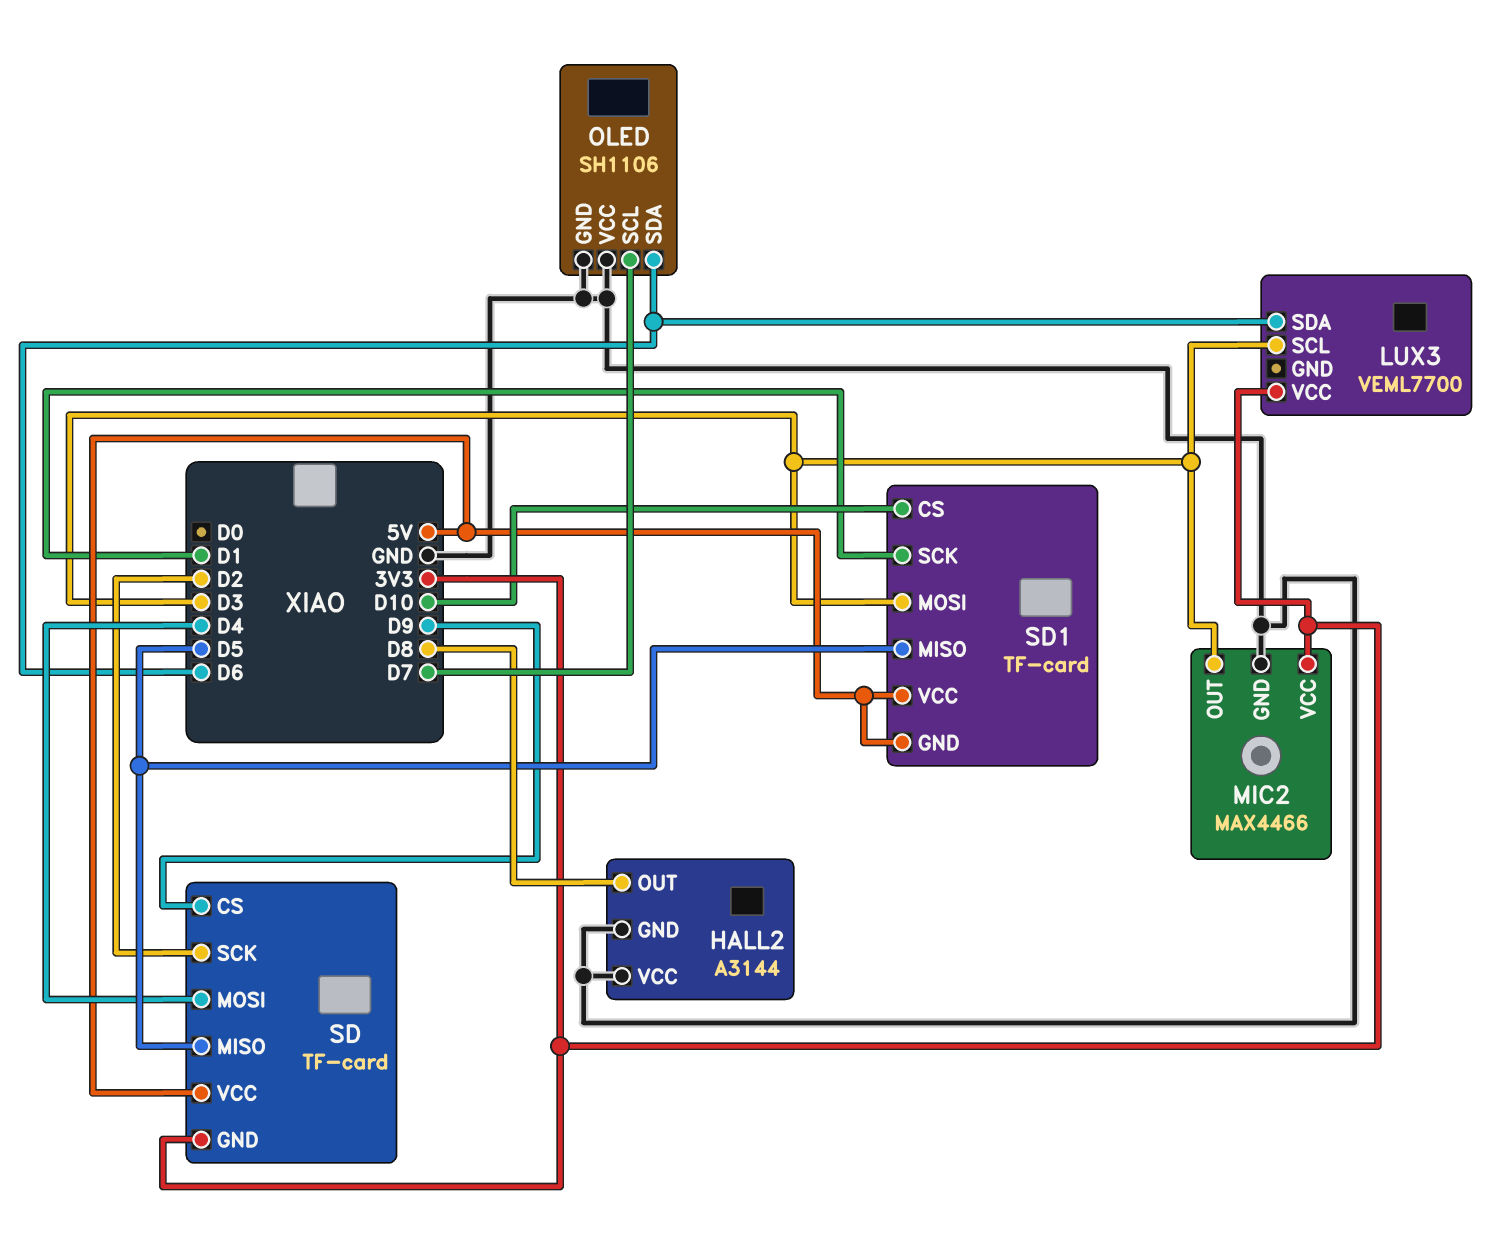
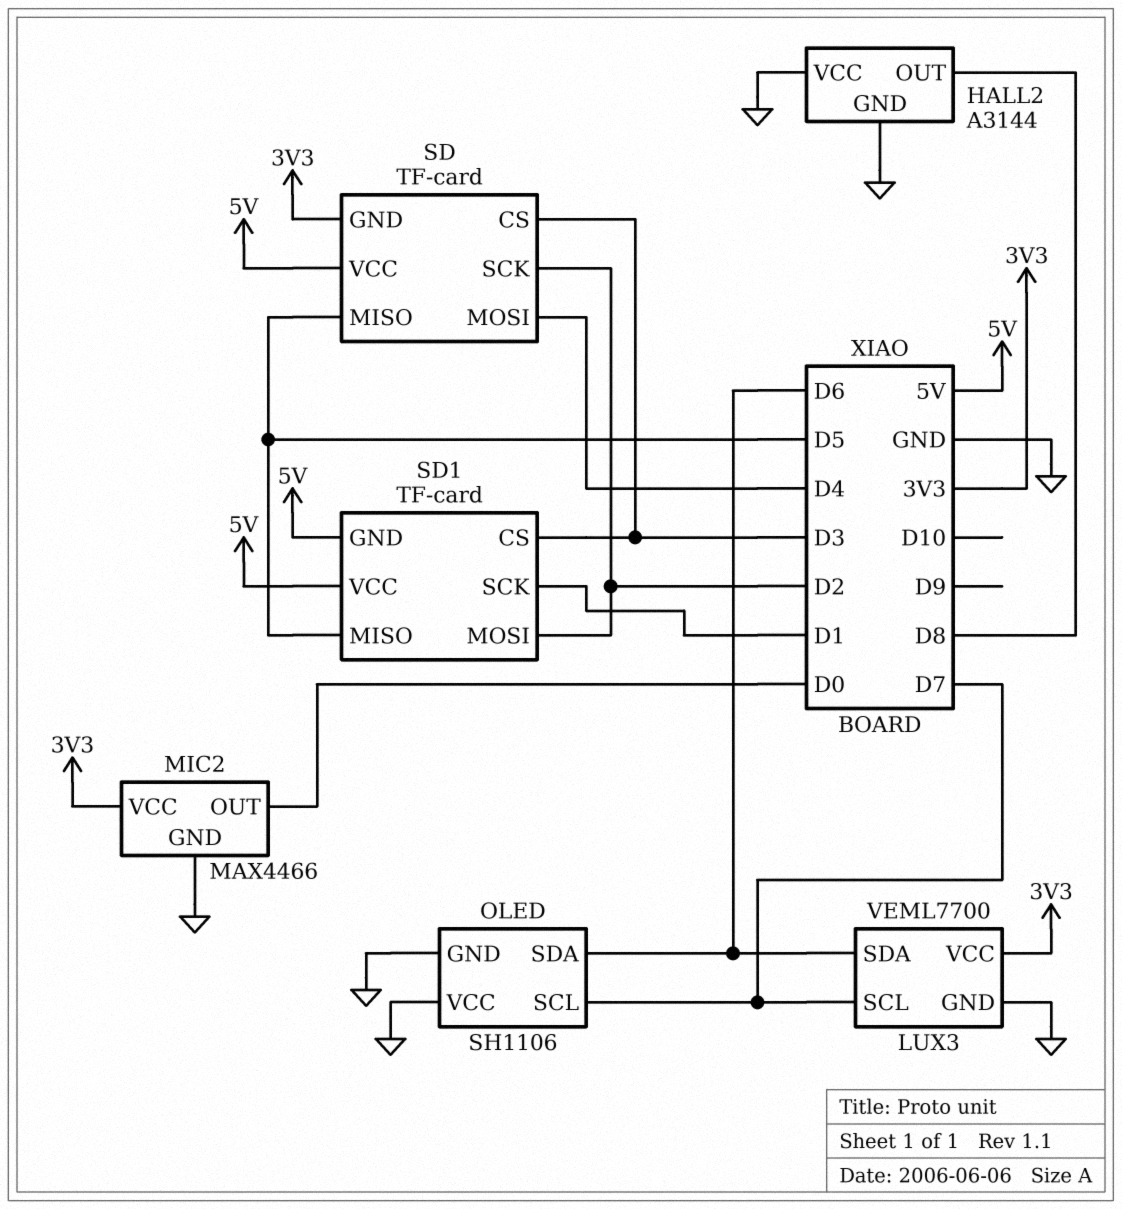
LUX3 pin GND: none -> GND
LUX3 pin SCL: D3 -> D7
MIC2 pin OUT: D3 -> D0
SD pin CS: D9 -> D3
SD1 pin CS: D10 -> D3
SD1 pin MOSI: D3 -> D2

